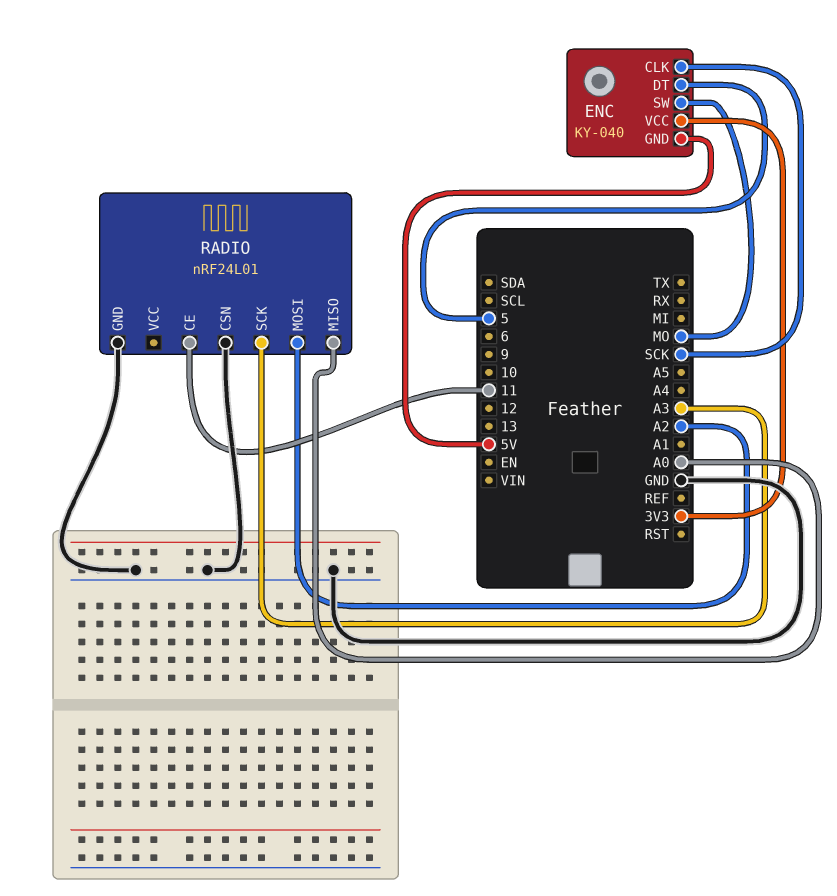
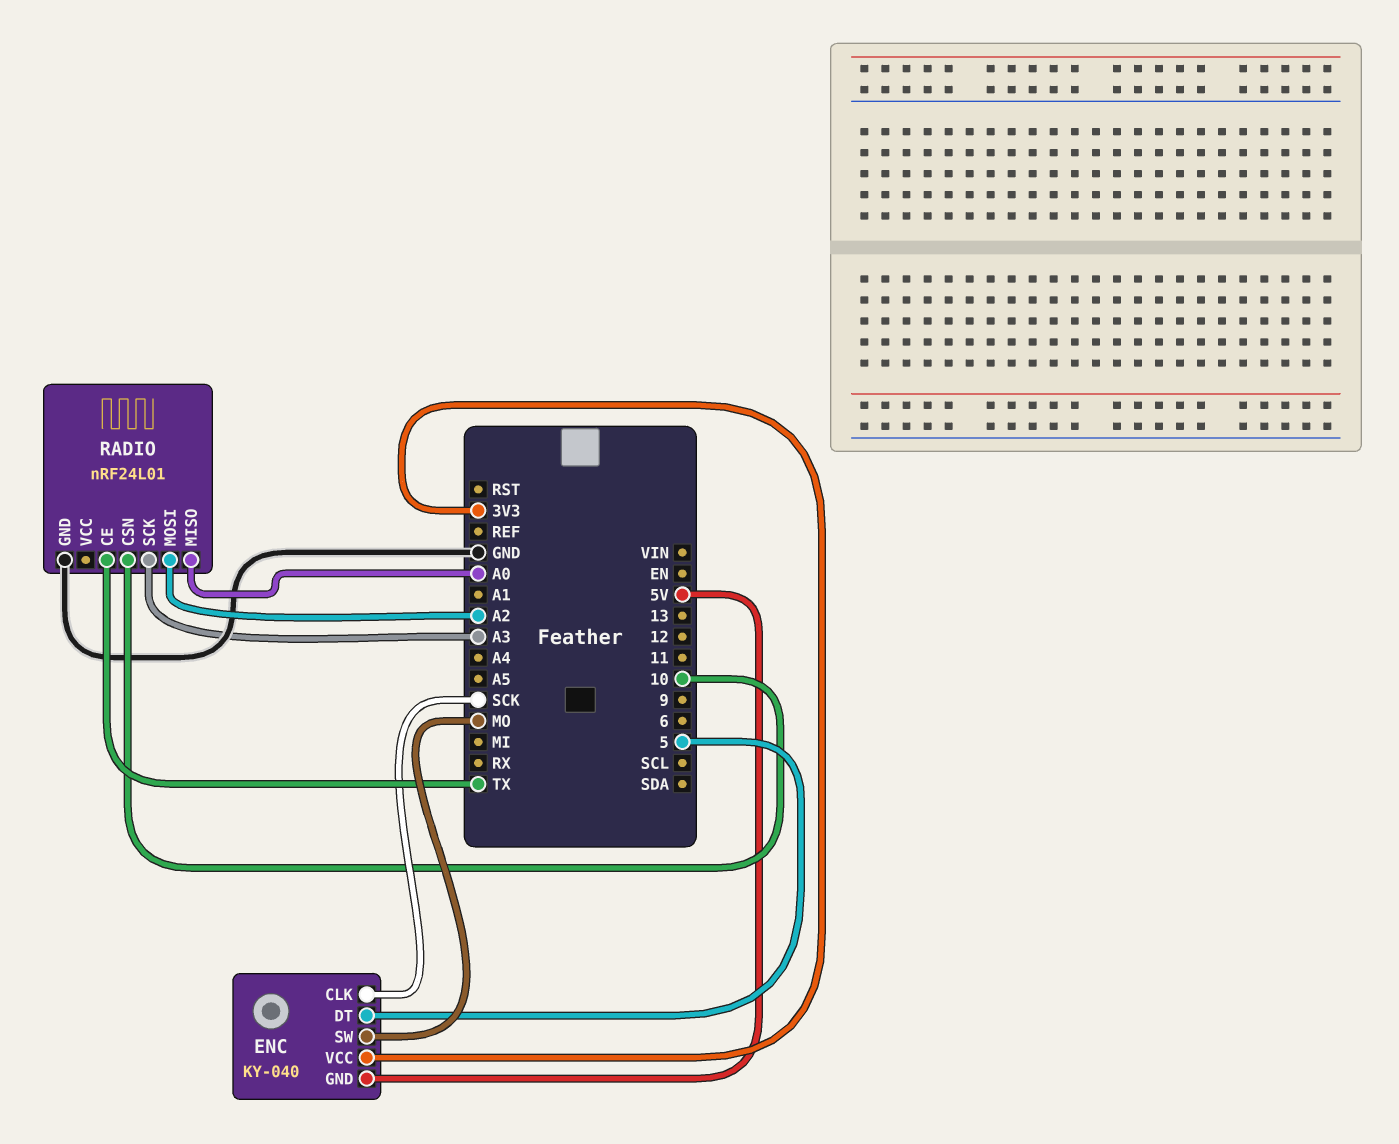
RADIO pin CE: 11 -> TX
RADIO pin CSN: GND -> 10

